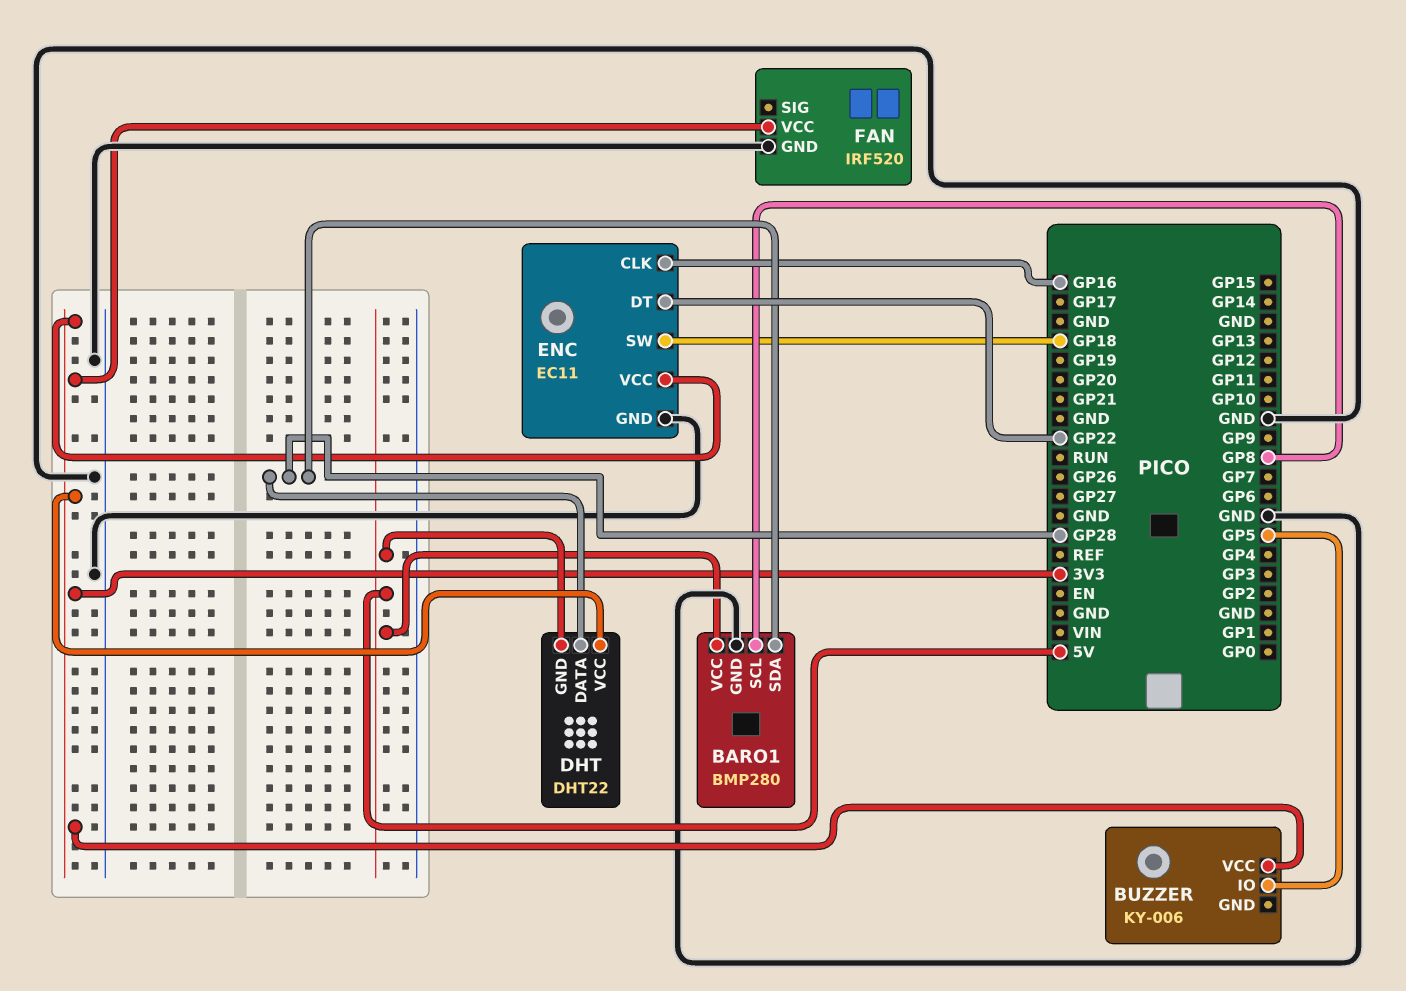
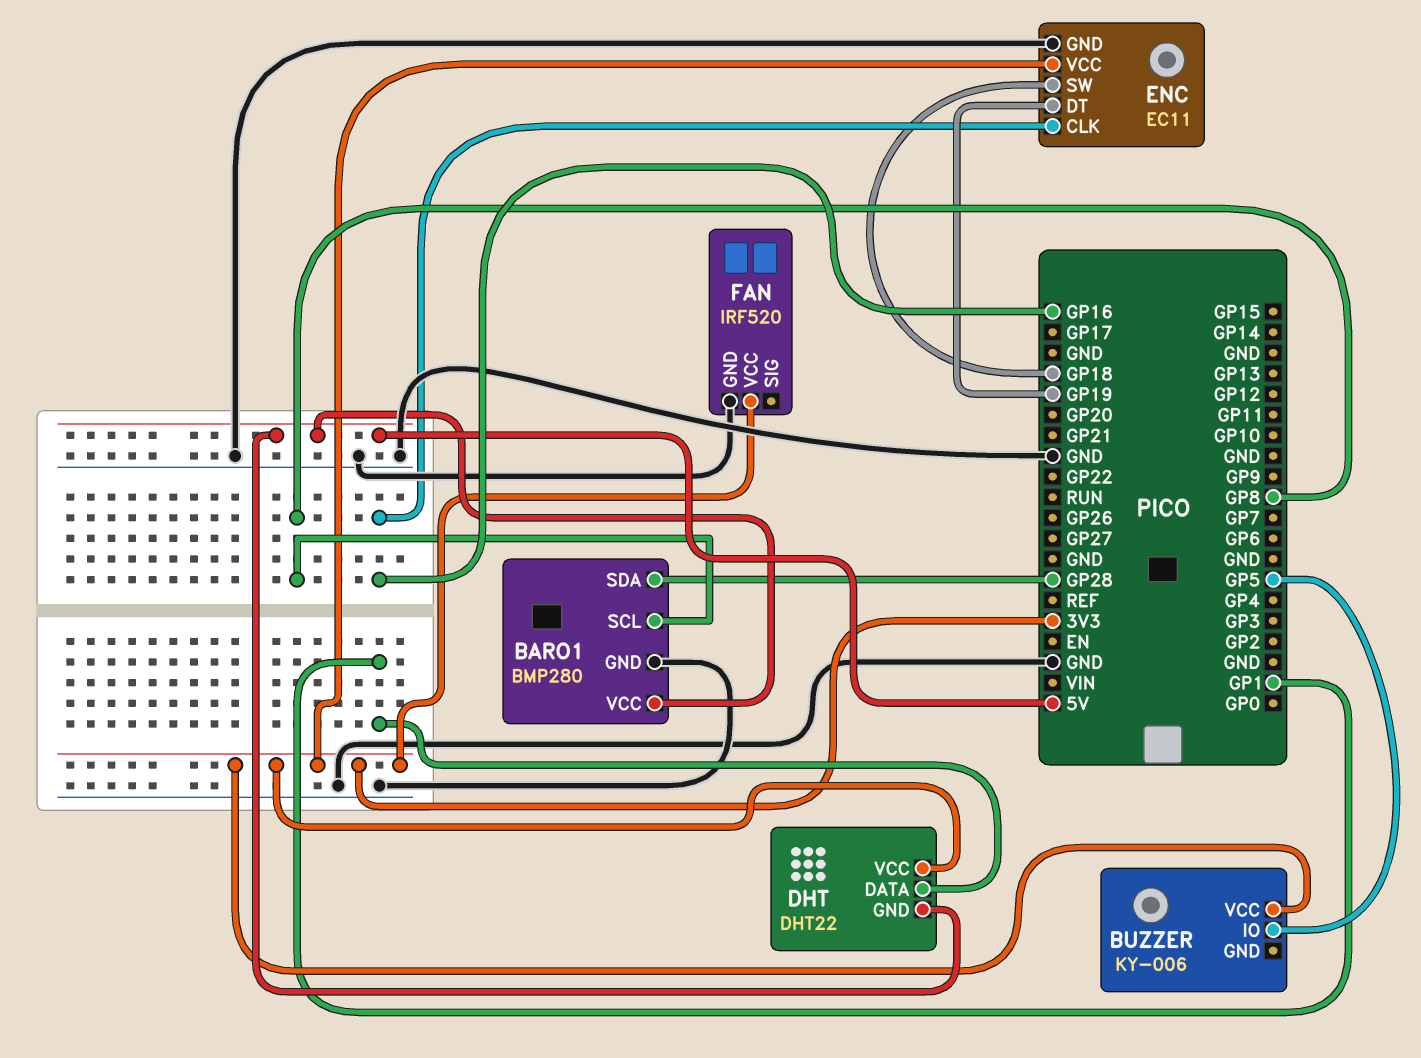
DHT pin DATA: GP28 -> GP1
ENC pin DT: GP22 -> GP19

